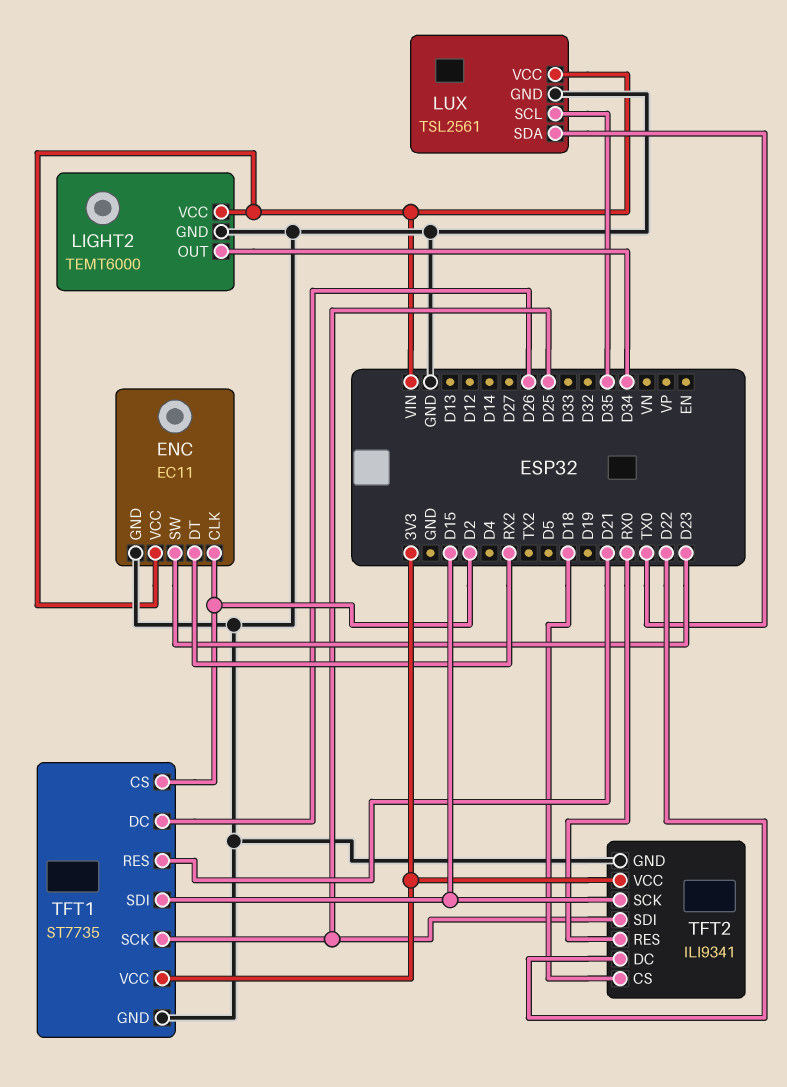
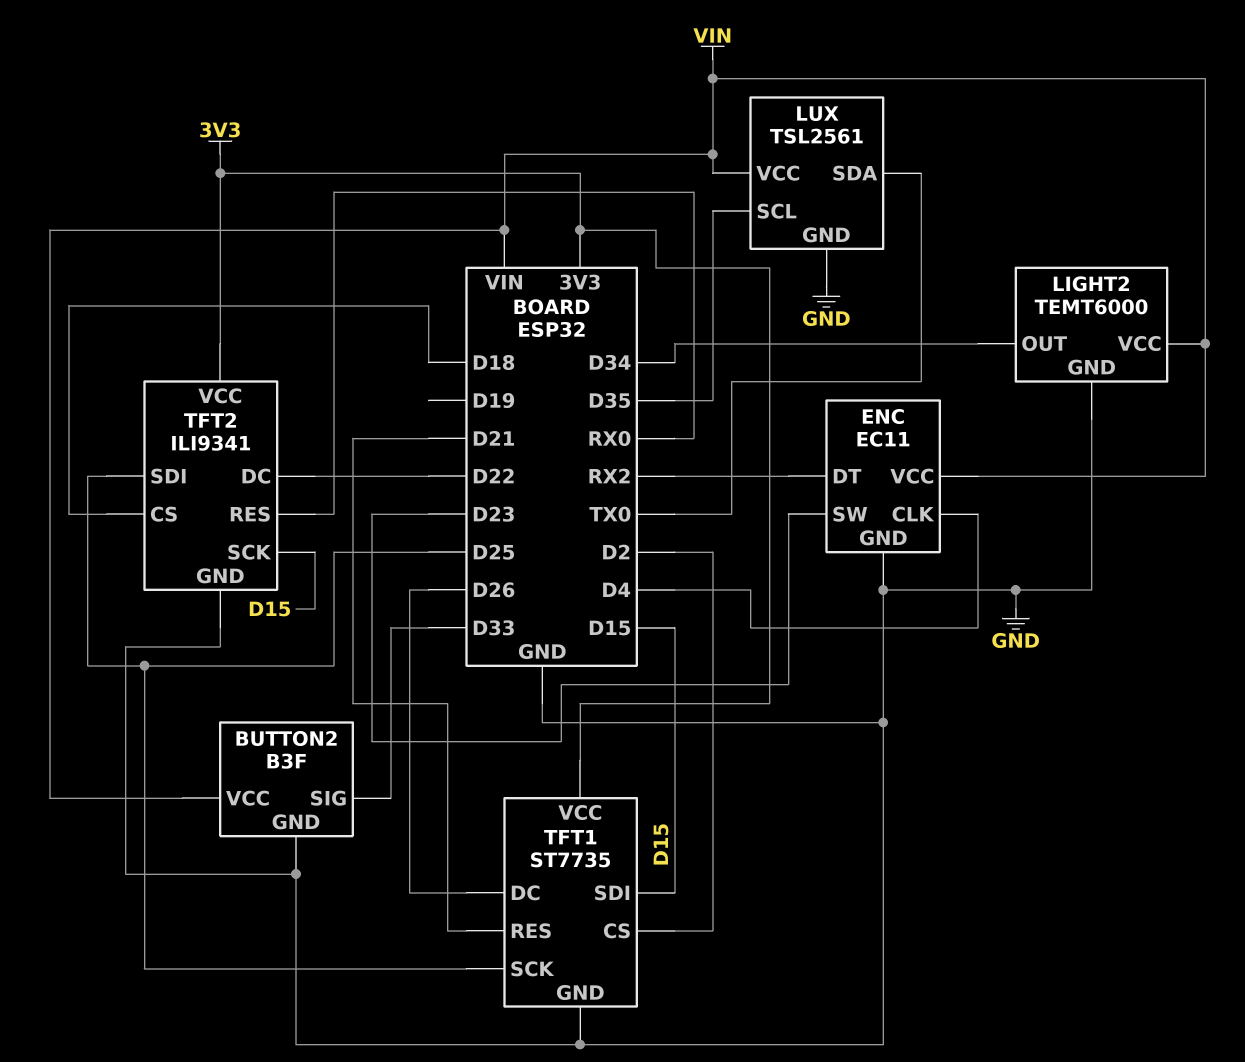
BUTTON2: none -> B3F
BUTTON2 pin GND: none -> GND
BUTTON2 pin SIG: none -> D33
BUTTON2 pin VCC: none -> VIN
ENC pin CLK: D2 -> D4

